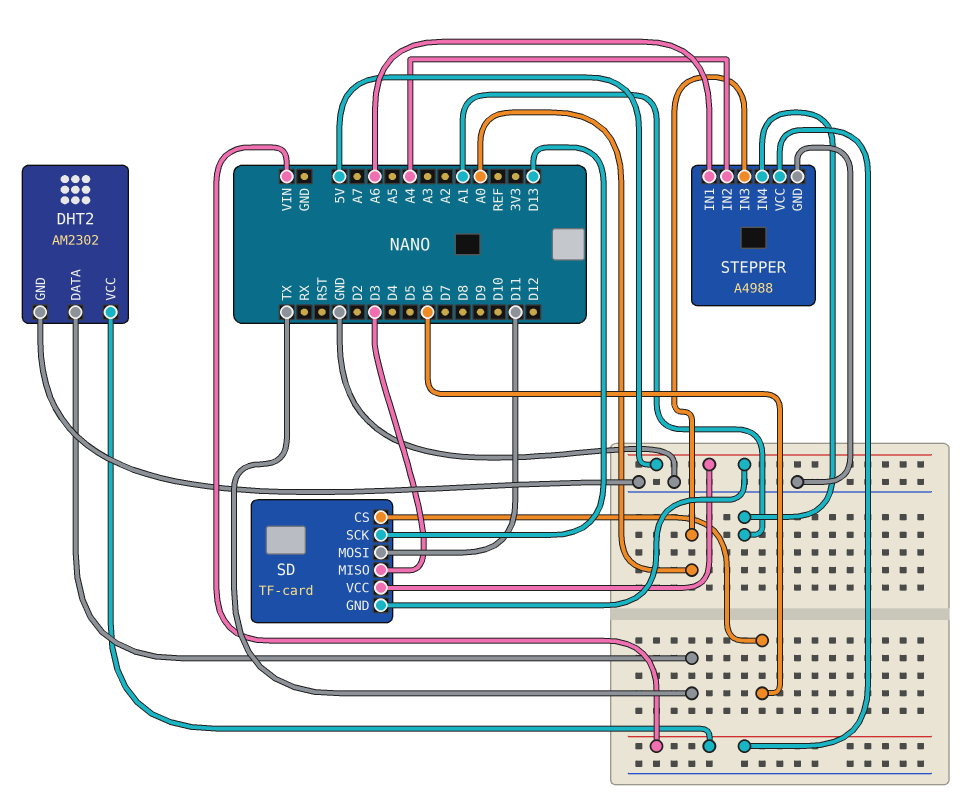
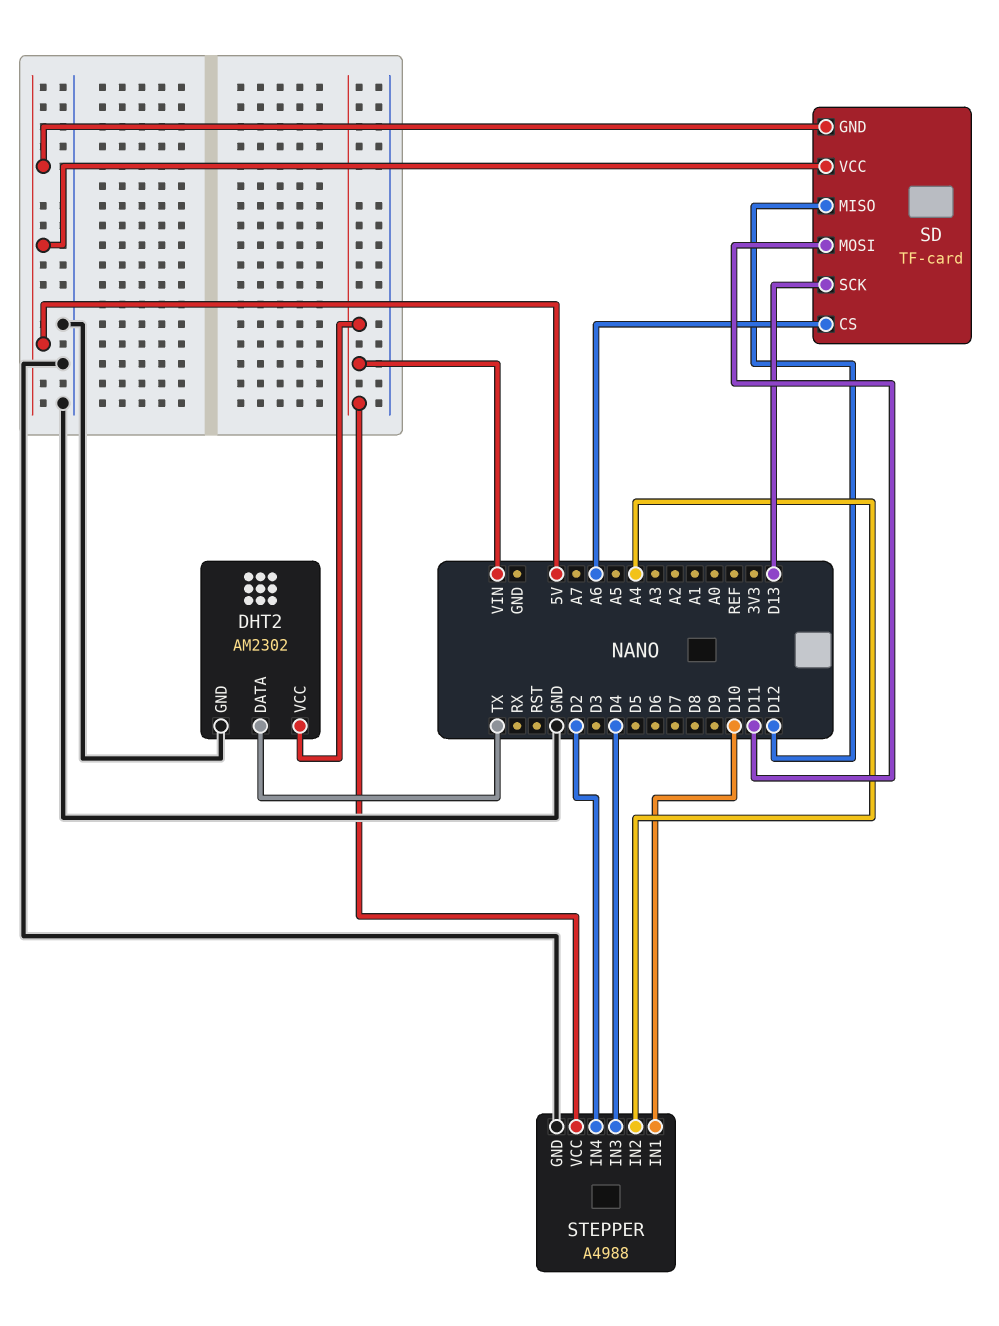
SD pin CS: D6 -> A6
SD pin MISO: D3 -> D12
STEPPER pin IN1: A6 -> D10
STEPPER pin IN3: A0 -> D4
STEPPER pin IN4: A1 -> D2

